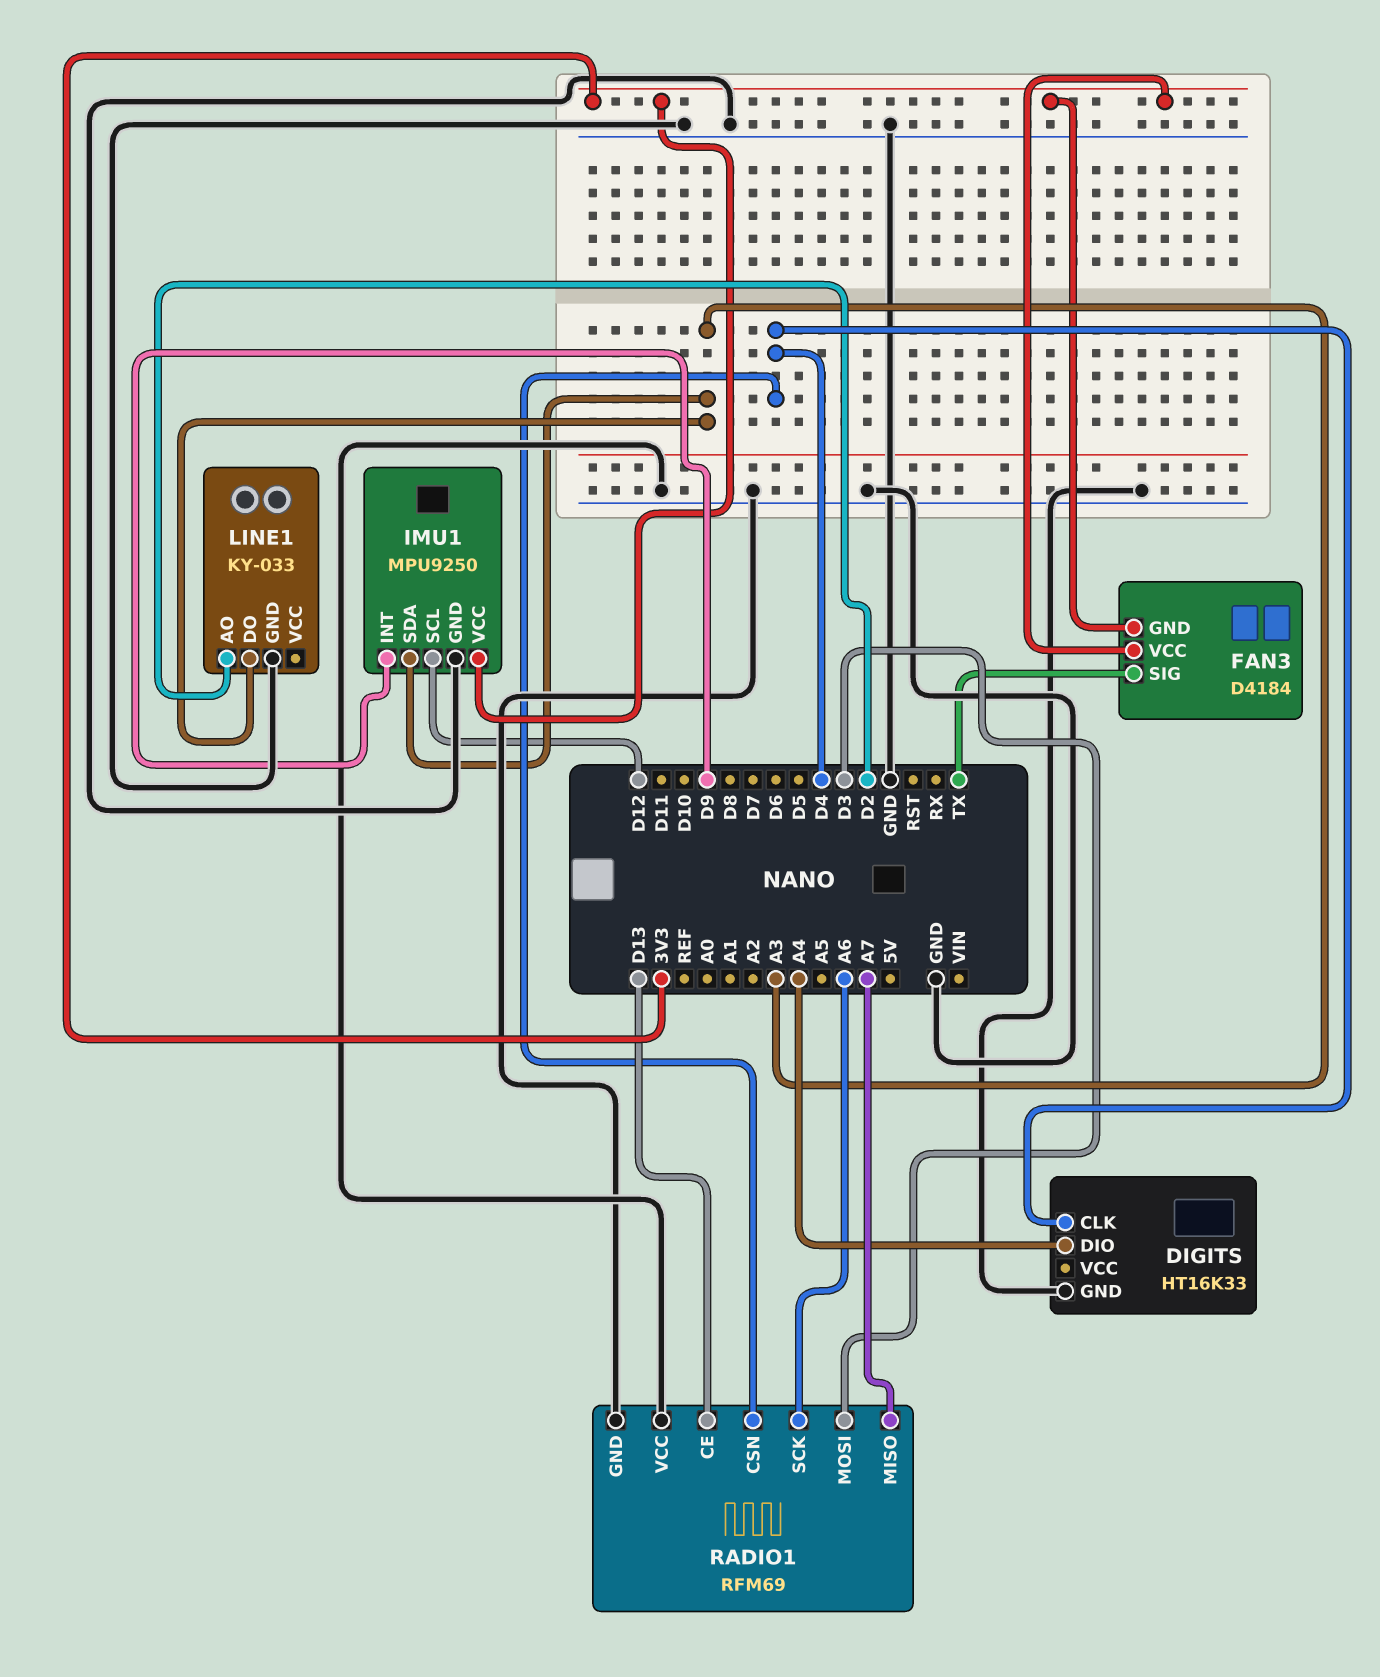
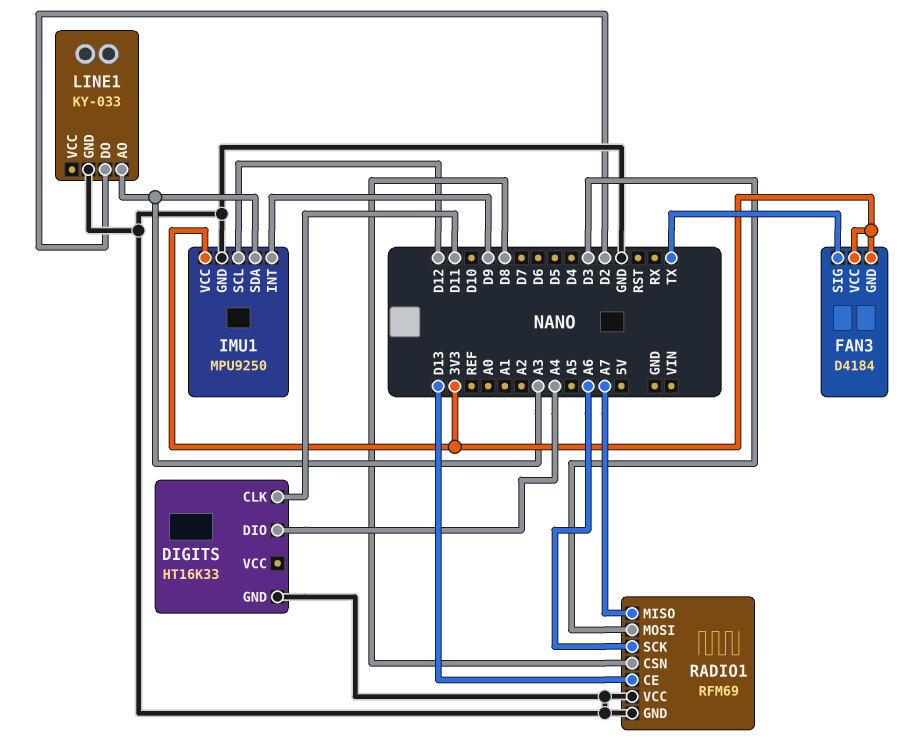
DIGITS pin CLK: D4 -> D11
LINE1 pin AO: D2 -> A3
LINE1 pin DO: A3 -> D2
RADIO1 pin CSN: D4 -> D8

